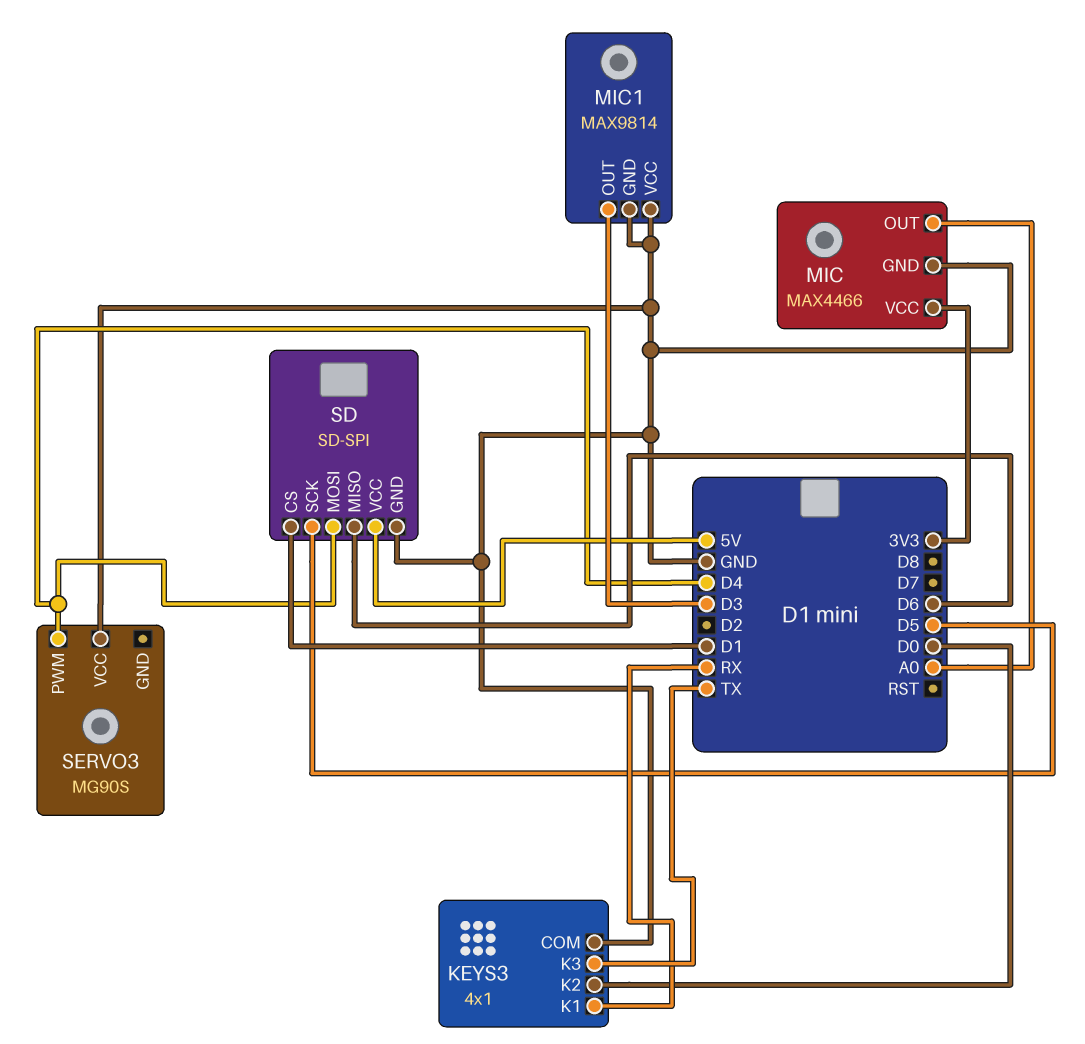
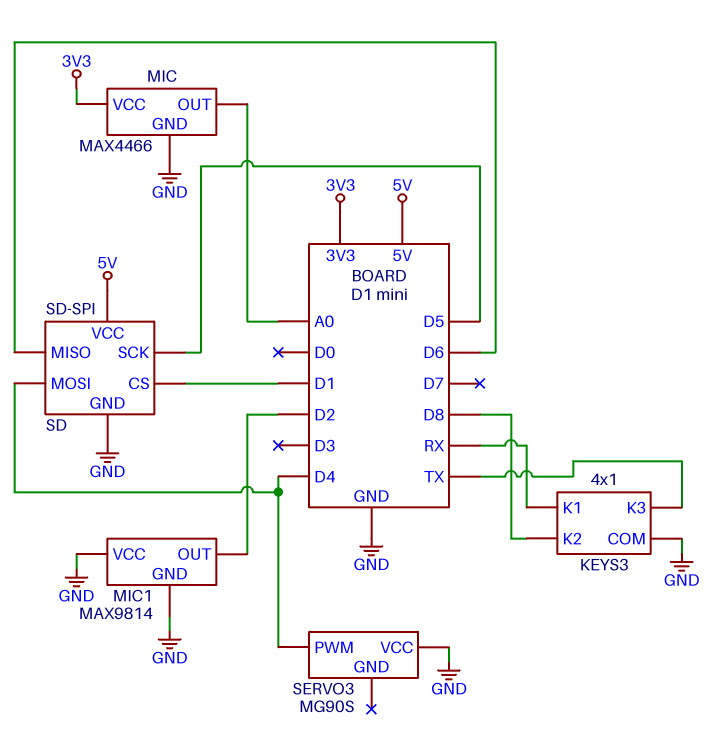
KEYS3 pin K2: D0 -> D8
MIC1 pin OUT: D3 -> D2

